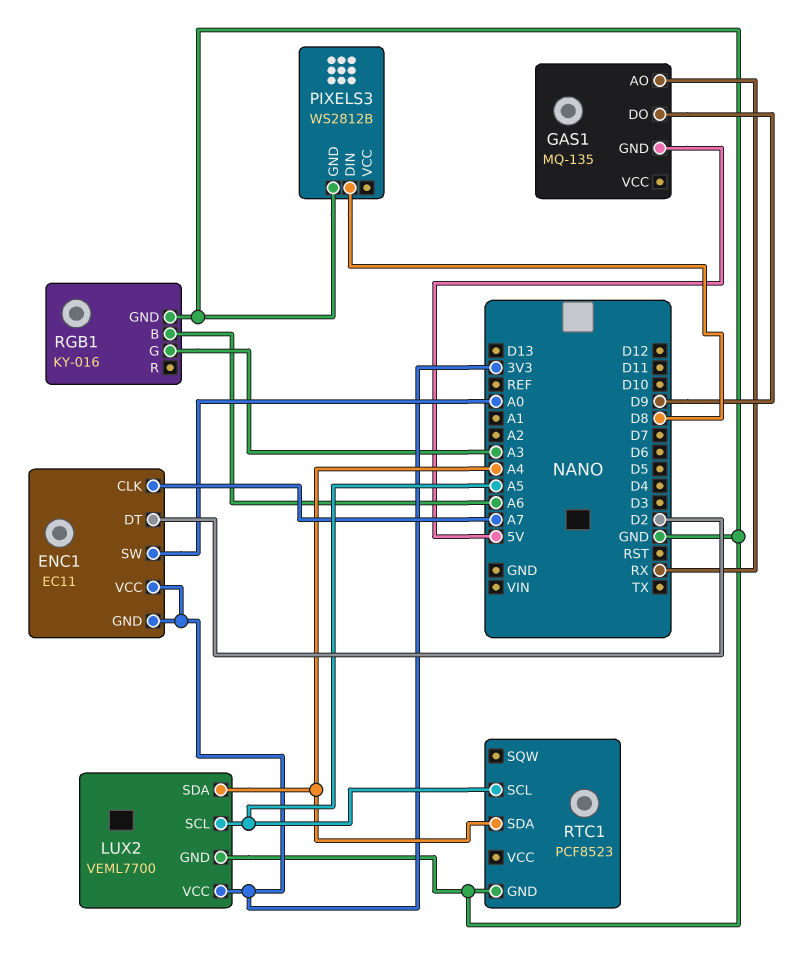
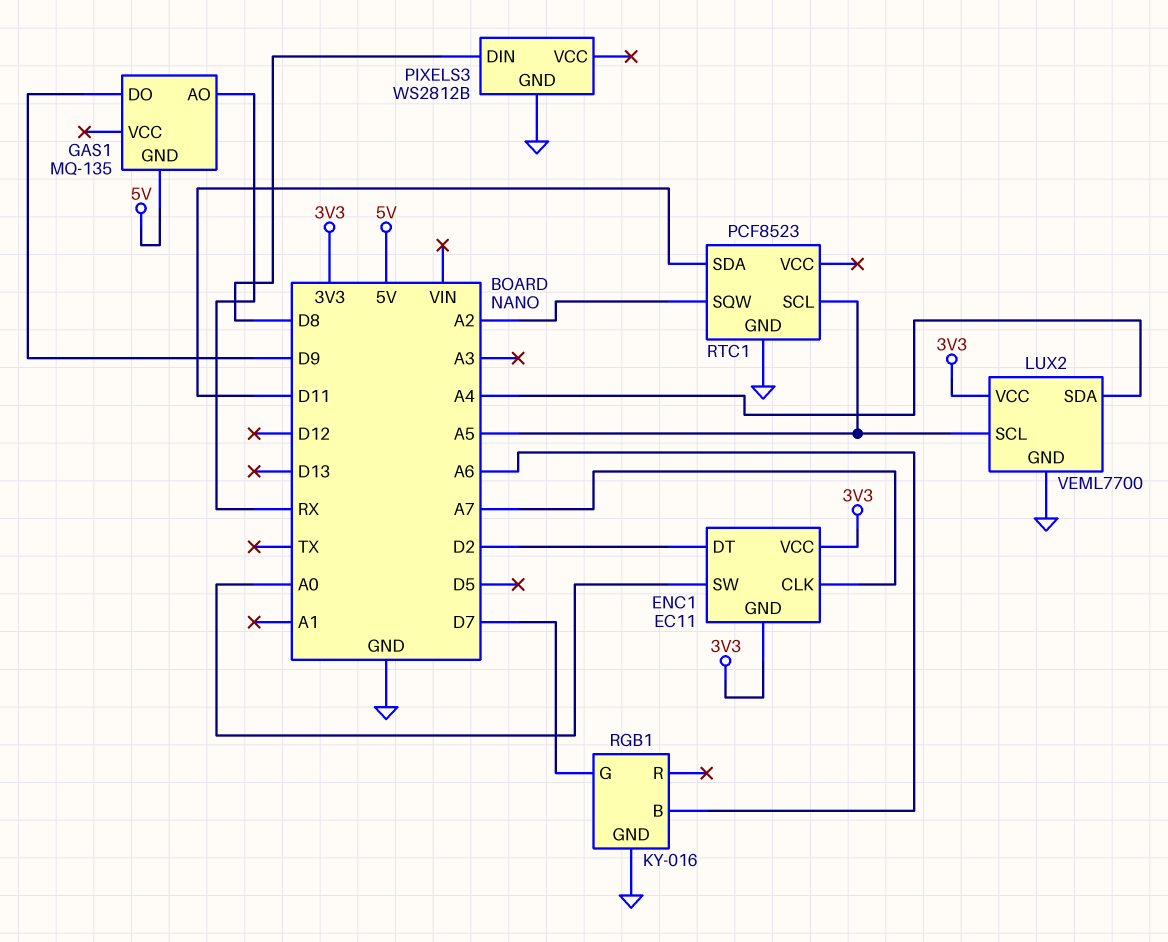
RGB1 pin G: A3 -> D7
RTC1 pin SDA: A4 -> D11
RTC1 pin SQW: none -> A2

